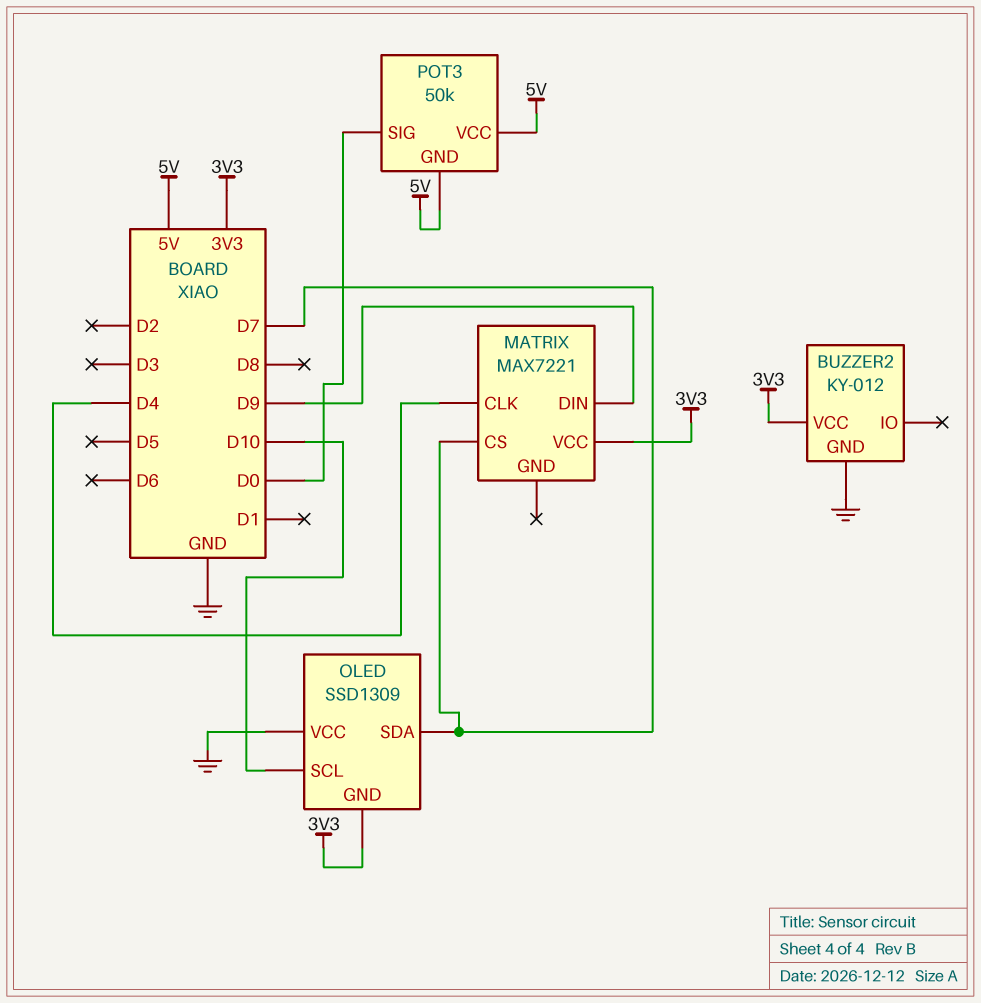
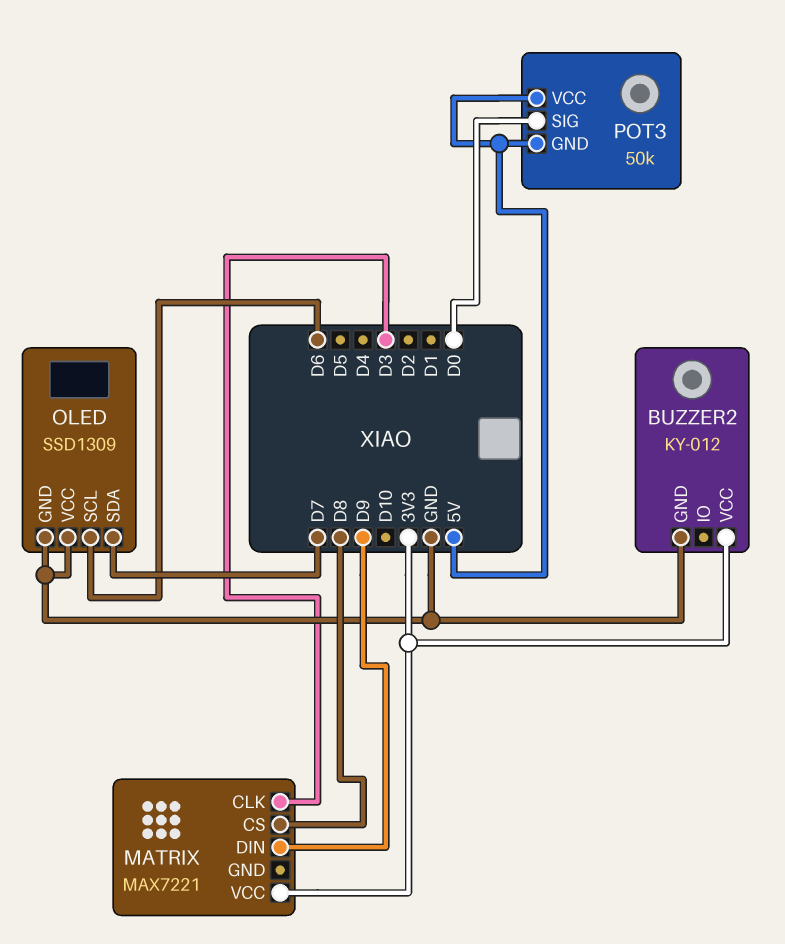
MATRIX pin CLK: D4 -> D3
MATRIX pin CS: D7 -> D8
OLED pin GND: 3V3 -> GND
OLED pin SCL: D10 -> D6

